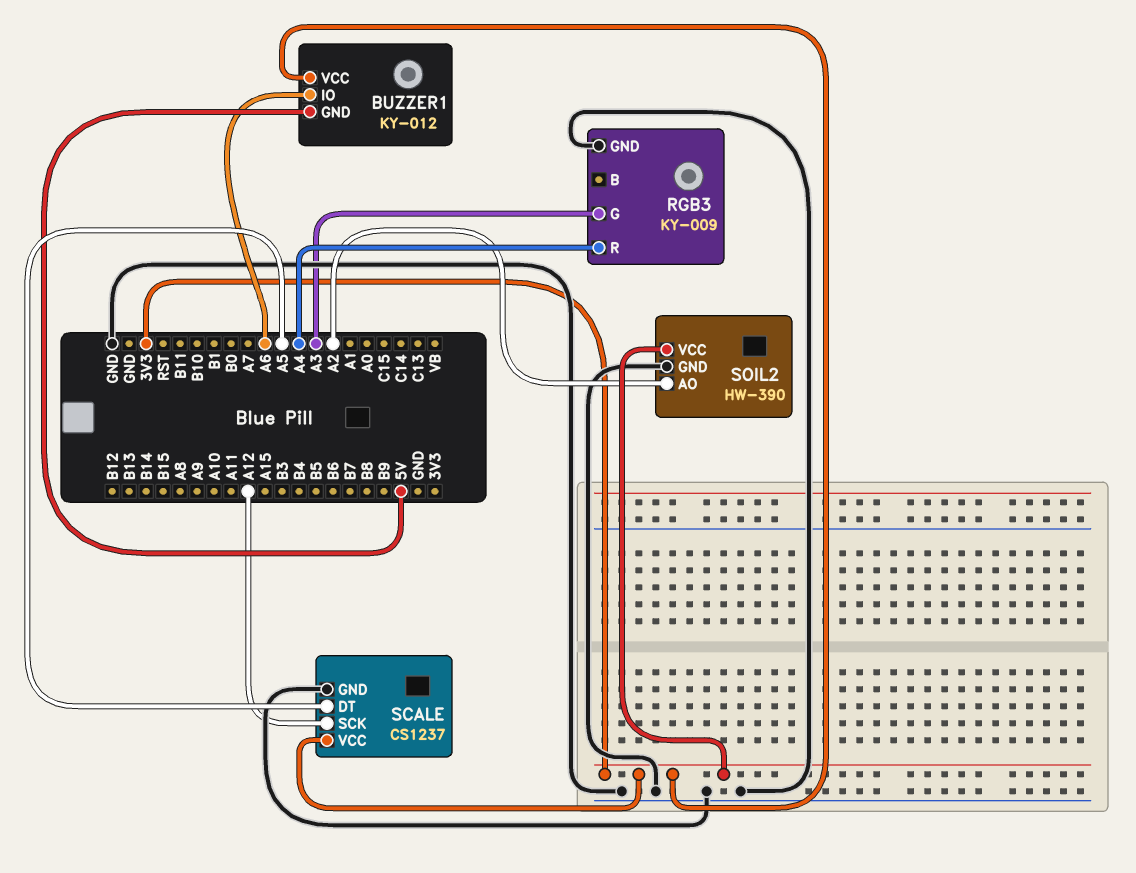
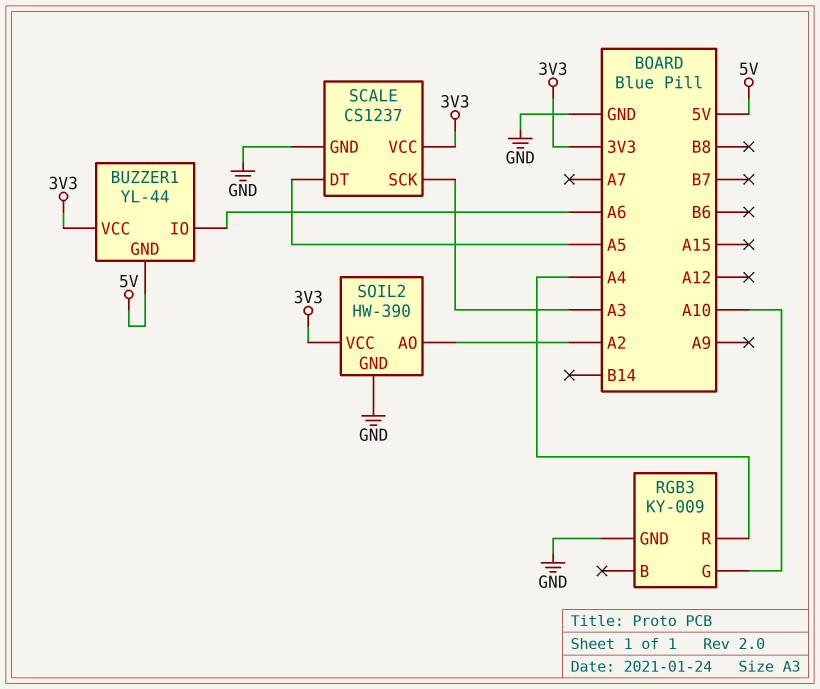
BUZZER1: KY-012 -> YL-44
RGB3 pin G: A3 -> A10
SCALE pin SCK: A12 -> A3

